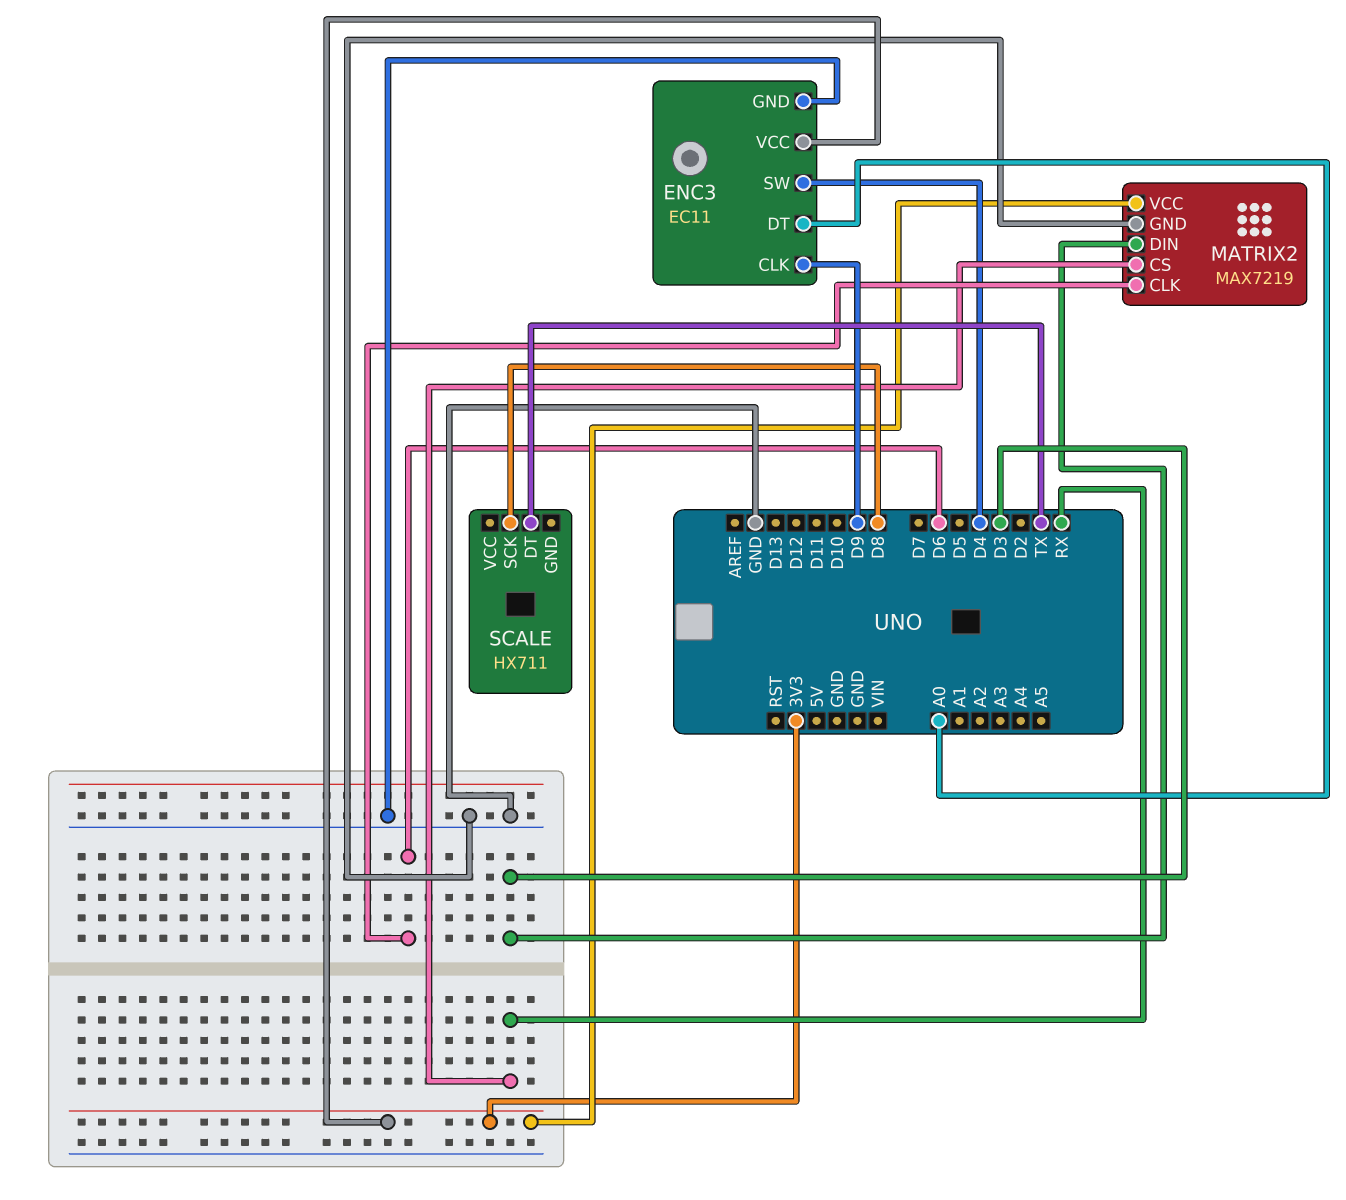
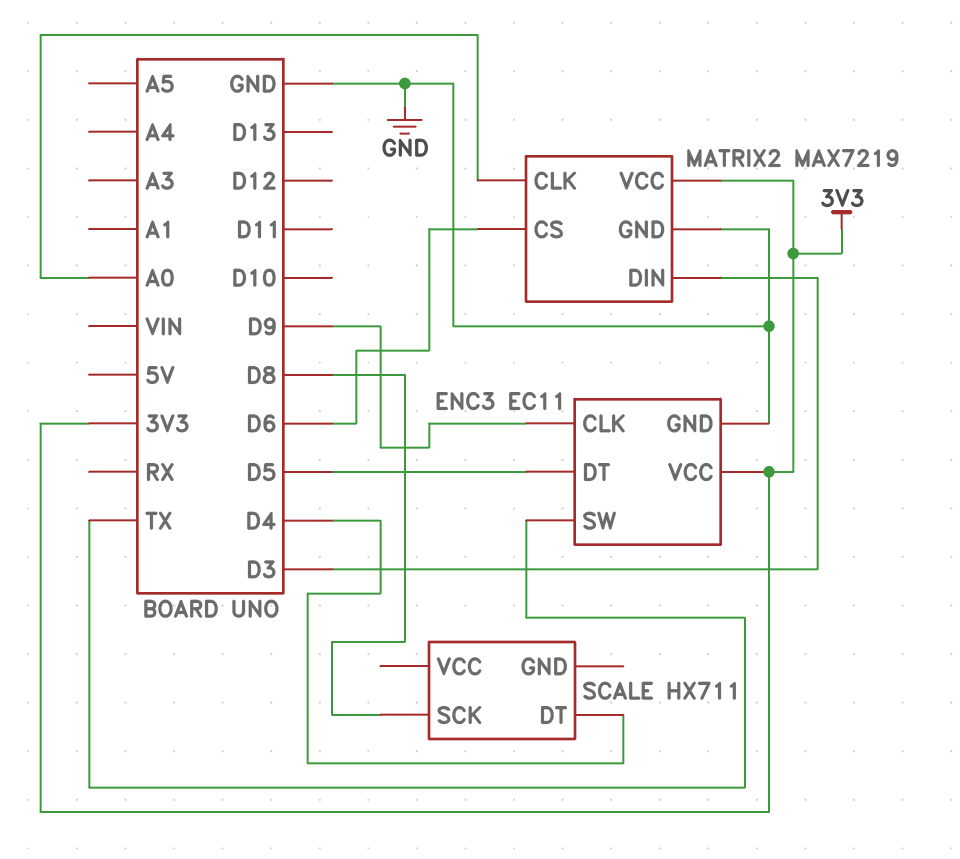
ENC3 pin DT: A0 -> D5
ENC3 pin SW: D4 -> TX
MATRIX2 pin CLK: D6 -> A0
MATRIX2 pin CS: RX -> D6
SCALE pin DT: TX -> D4

